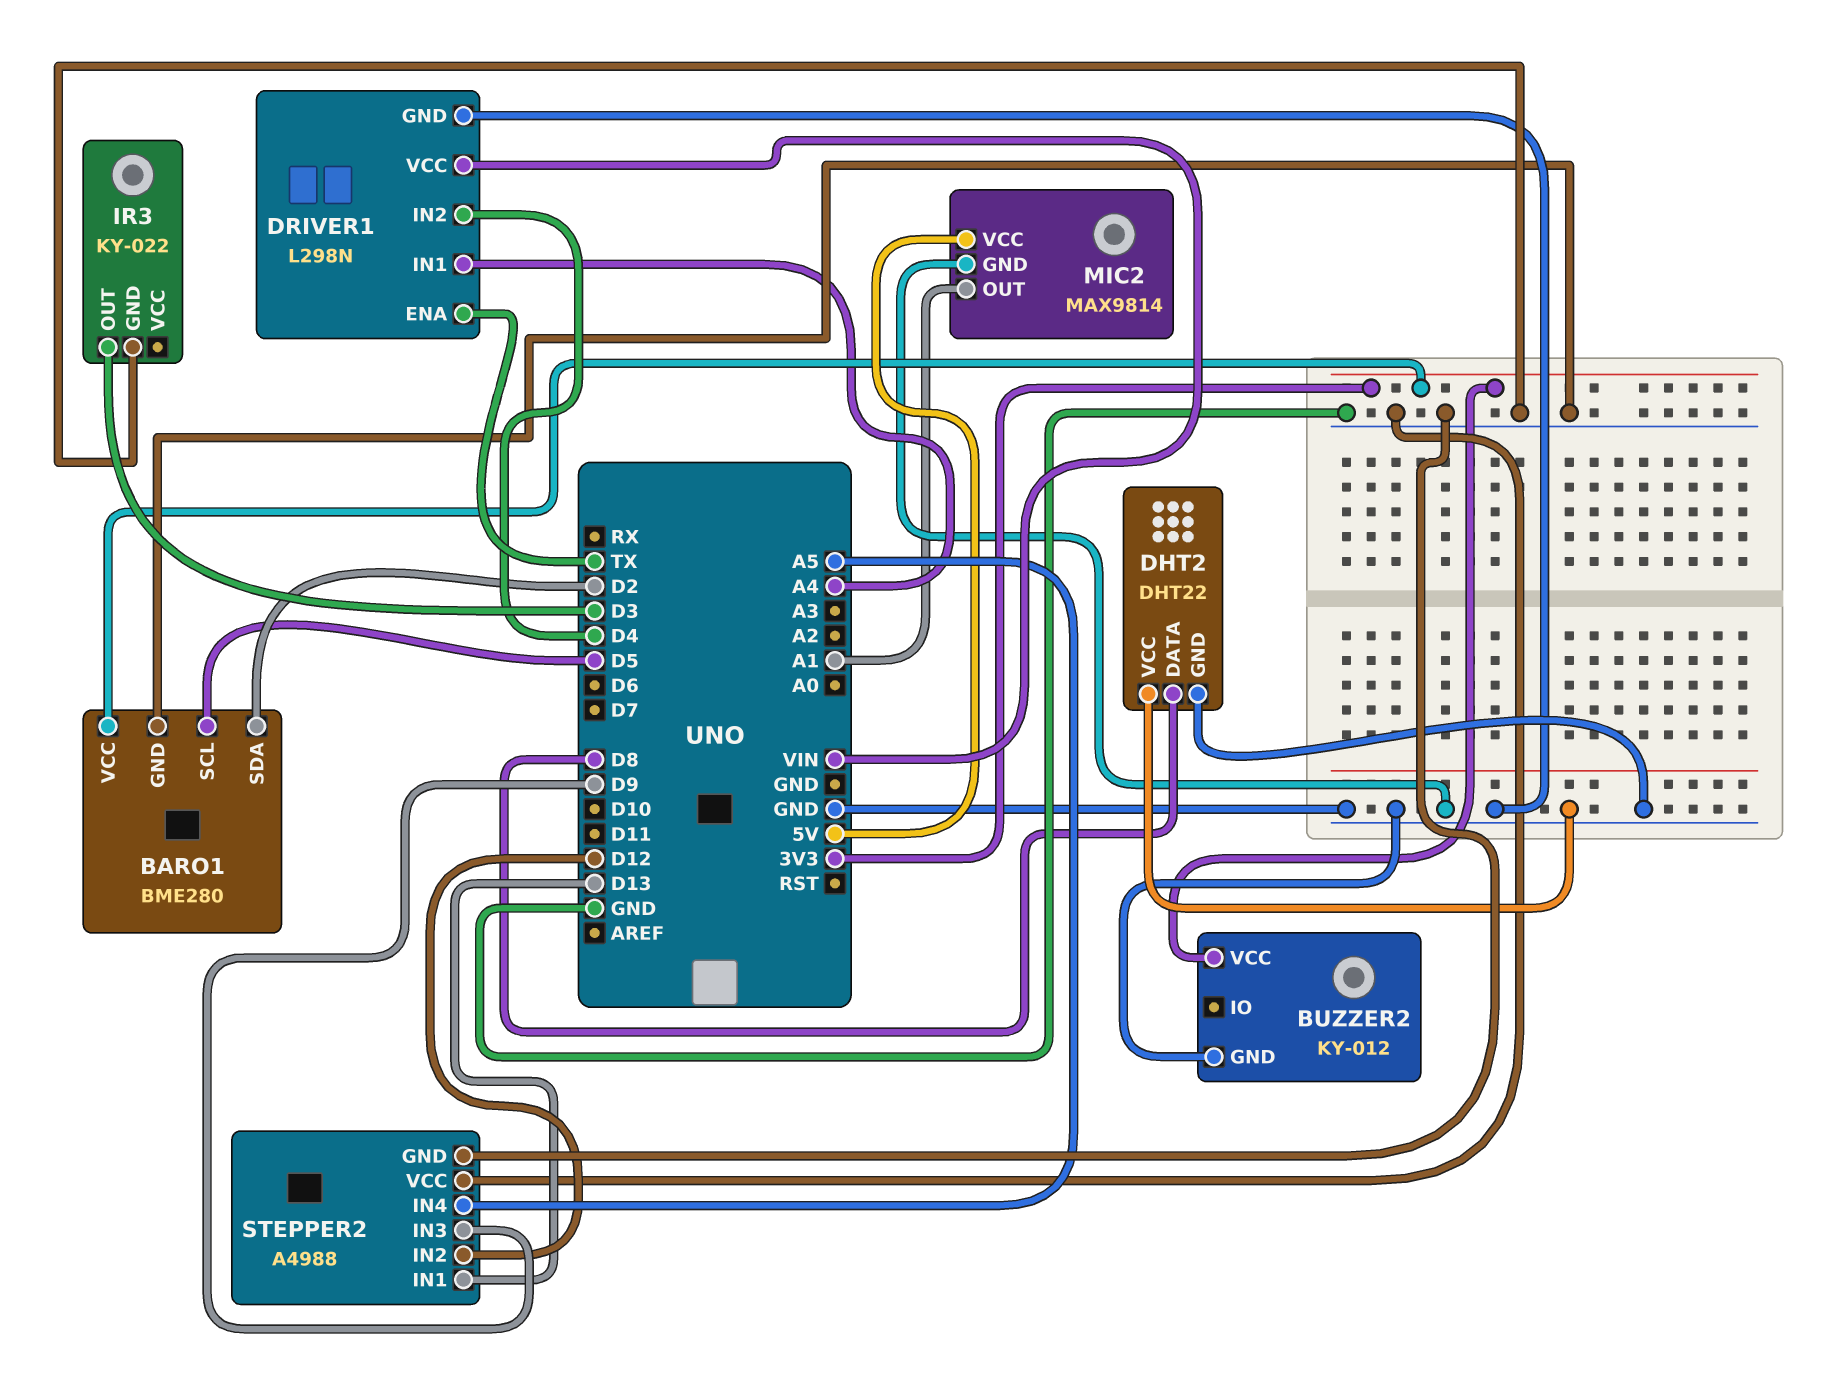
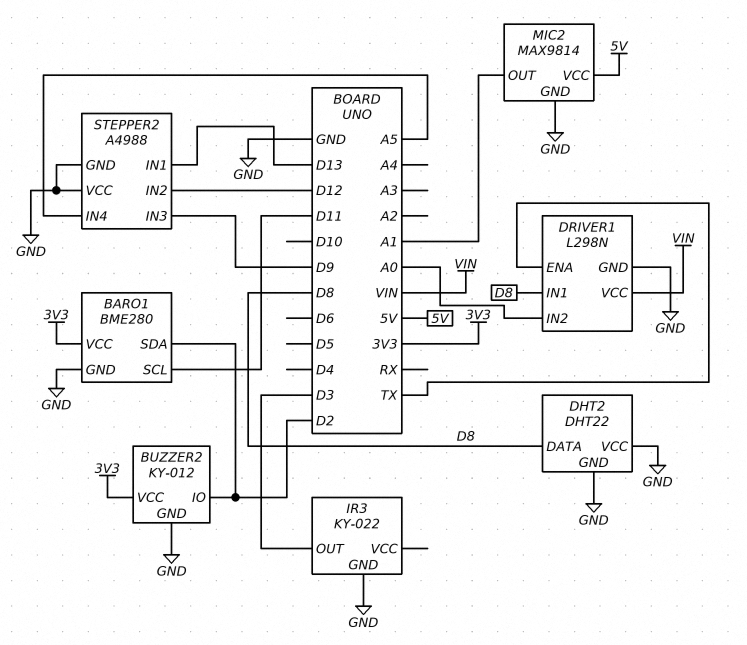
BARO1 pin SCL: D5 -> D11
BUZZER2 pin IO: none -> D2
DRIVER1 pin IN1: A4 -> D8
DRIVER1 pin IN2: D4 -> A0

